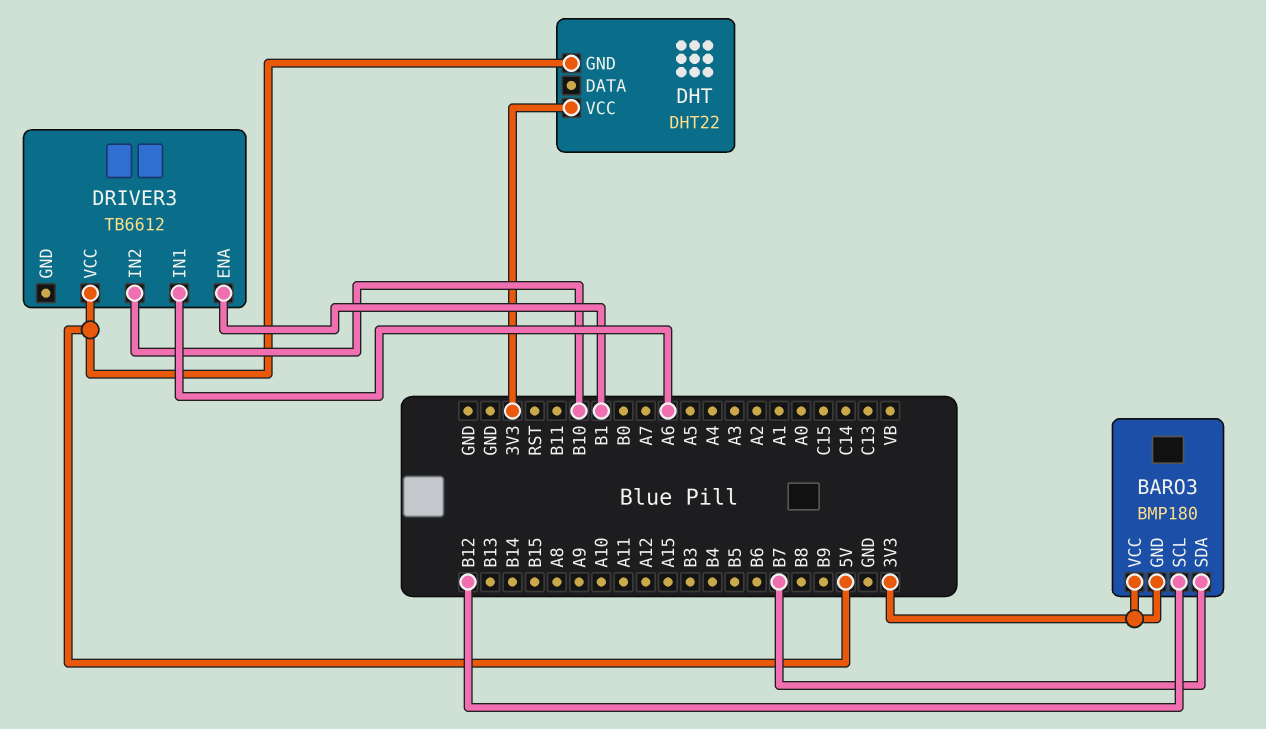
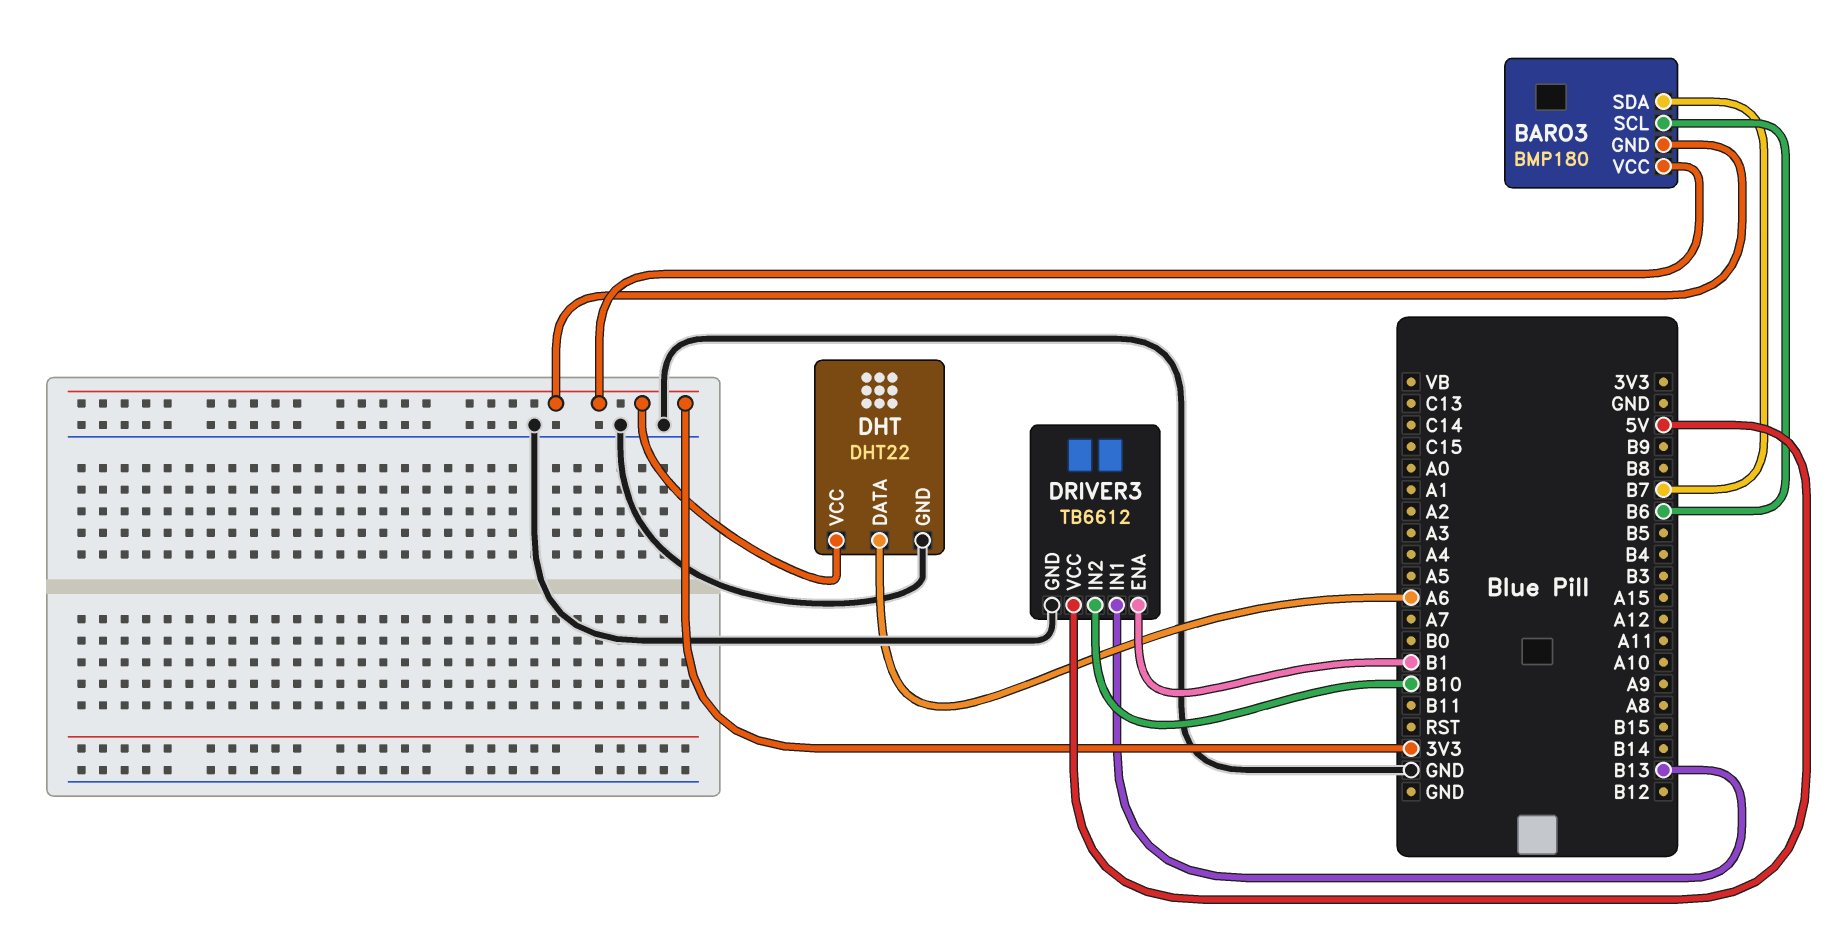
BARO3 pin SCL: B12 -> B6
DHT pin DATA: none -> A6
DHT pin GND: 5V -> GND
DRIVER3 pin GND: none -> GND
DRIVER3 pin IN1: A6 -> B13

